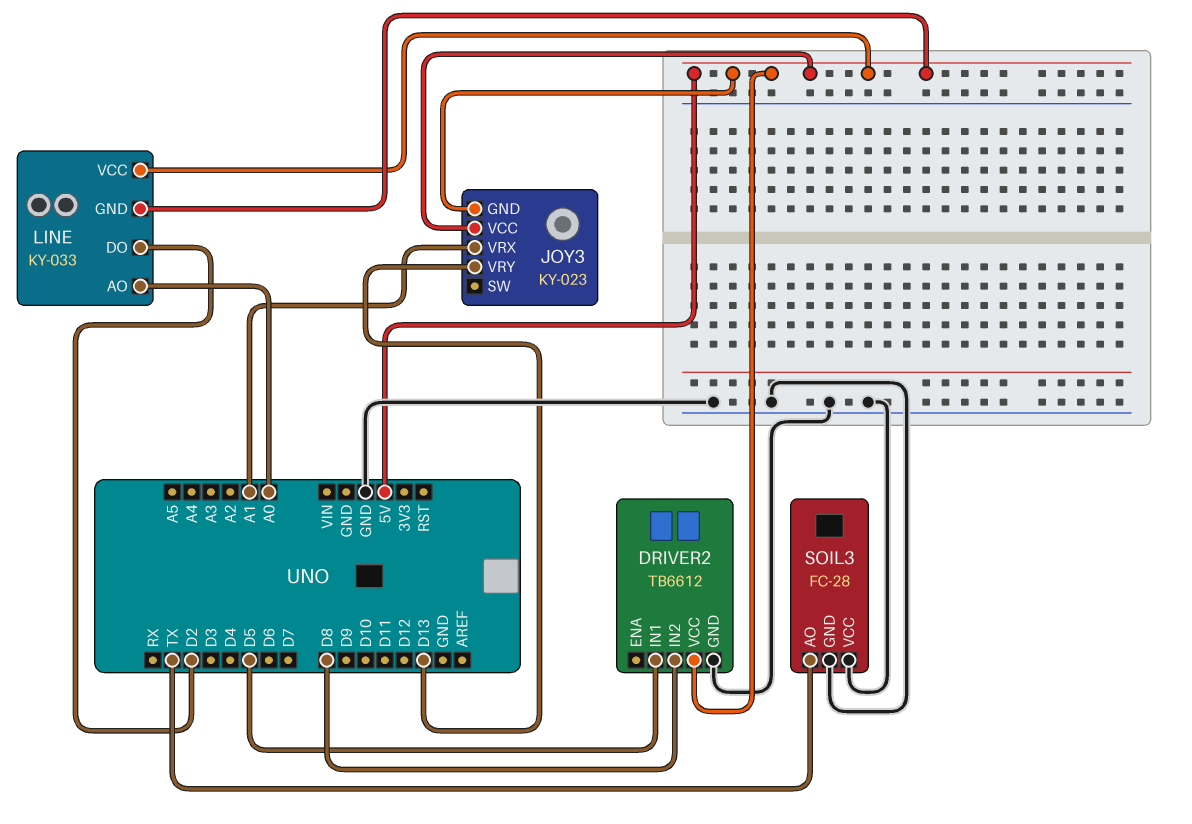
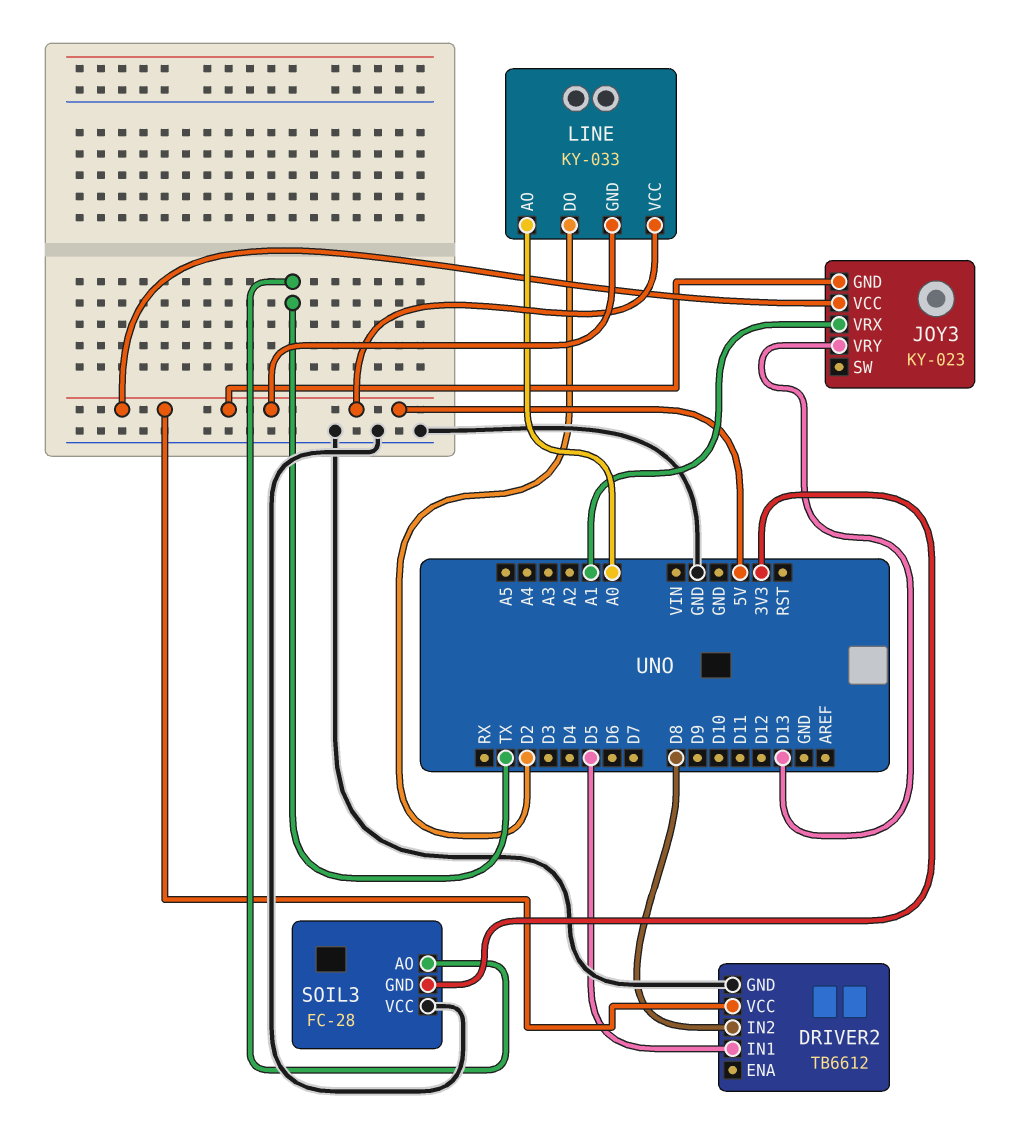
SOIL3 pin GND: GND -> 3V3

